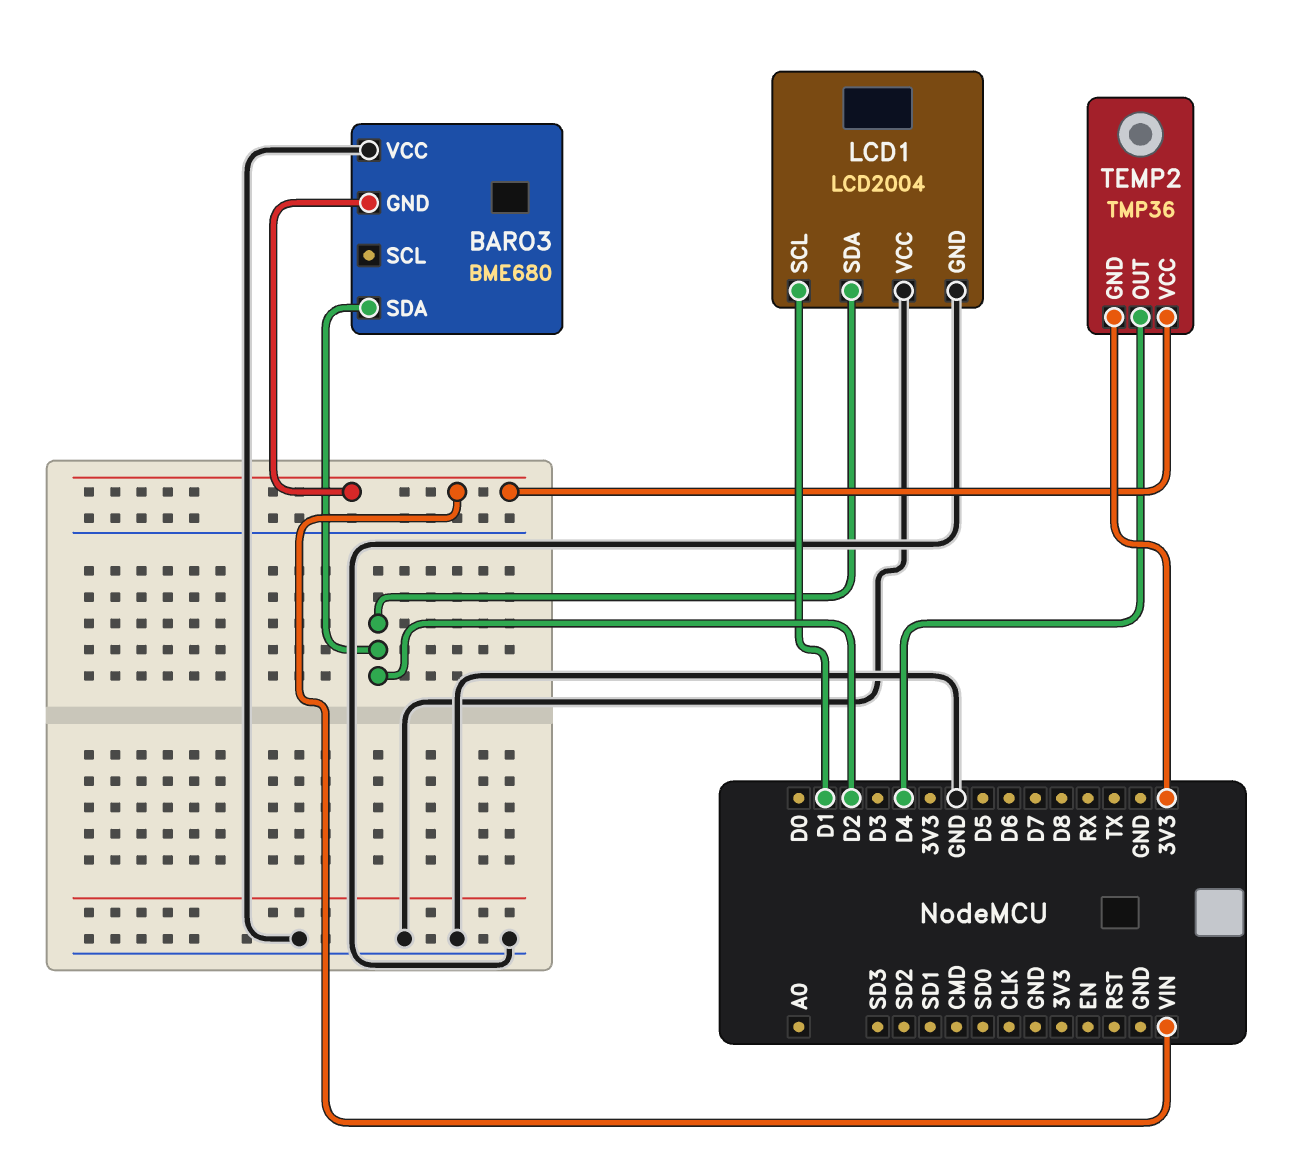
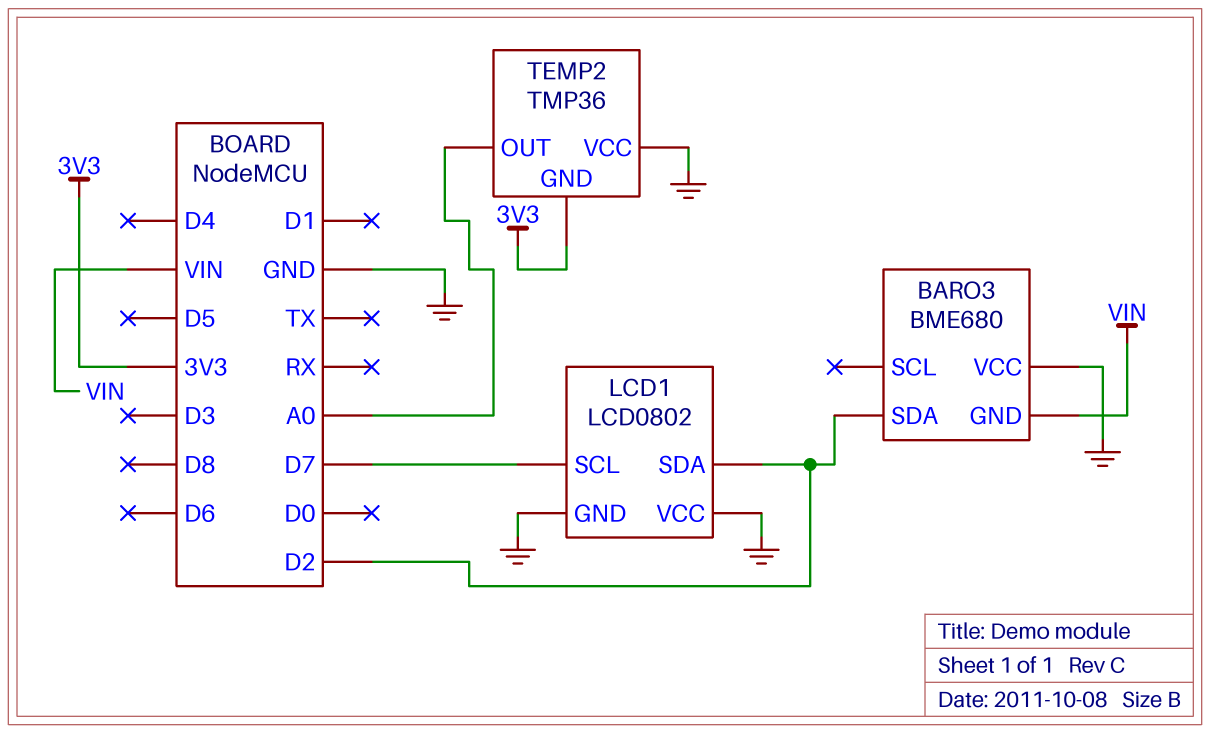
LCD1: LCD2004 -> LCD0802
LCD1 pin SCL: D1 -> D7
TEMP2 pin OUT: D4 -> A0
TEMP2 pin VCC: VIN -> GND

